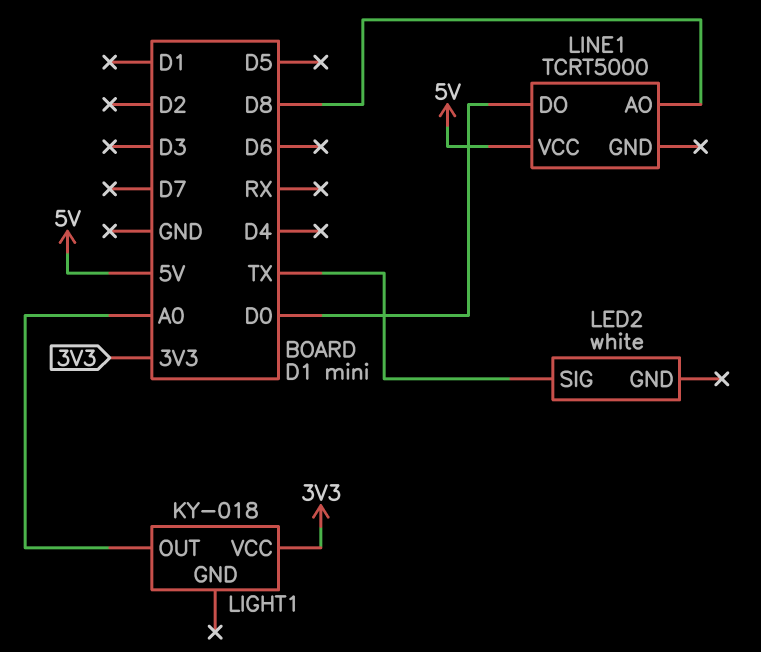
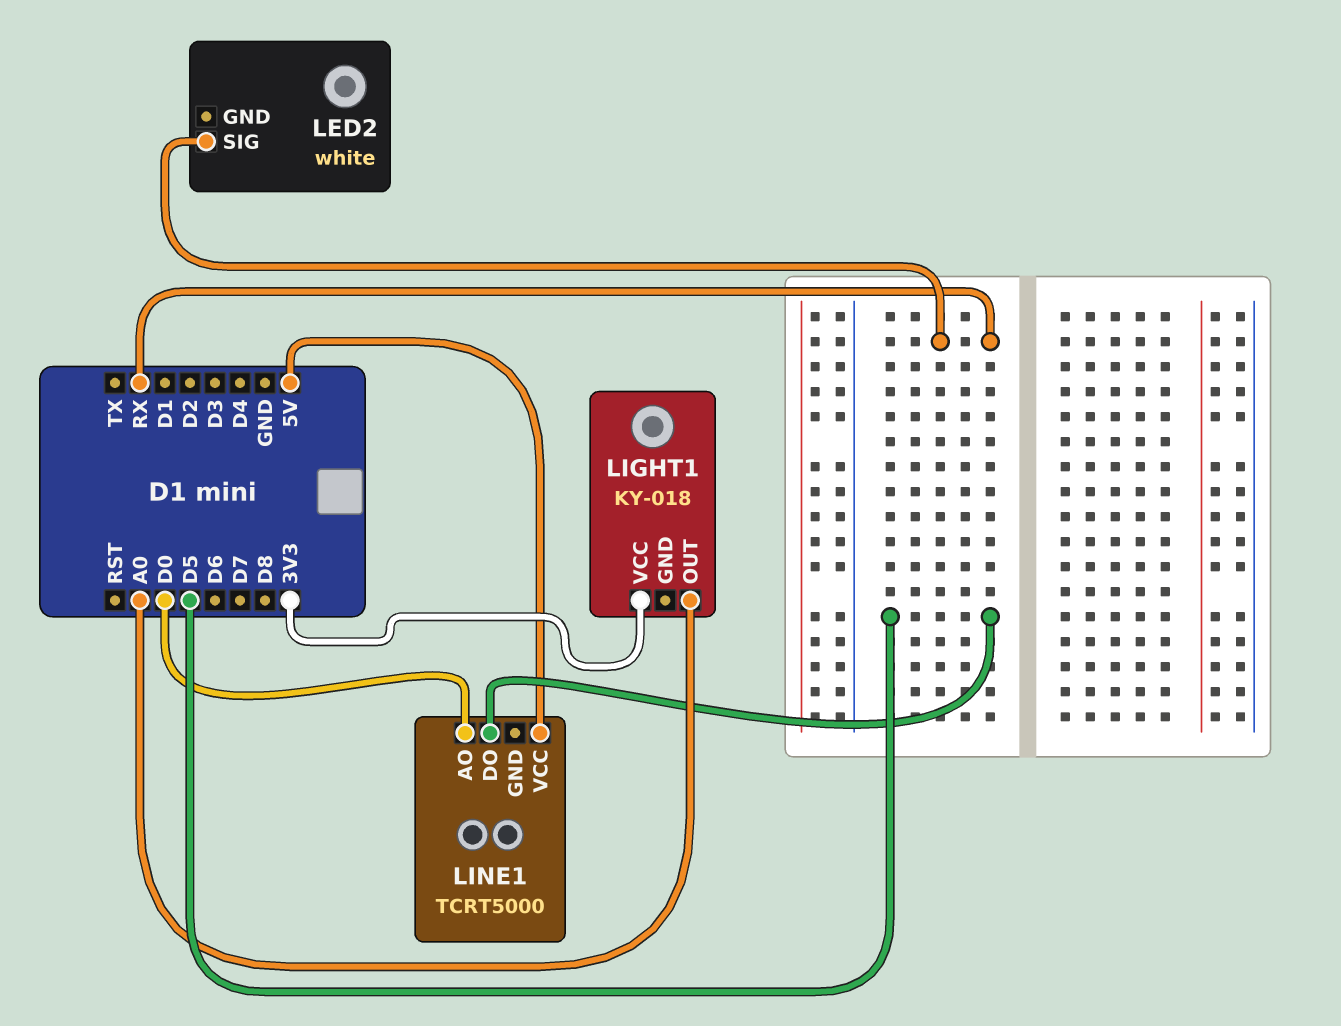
LED2 pin SIG: TX -> RX
LINE1 pin AO: D8 -> D0
LINE1 pin DO: D0 -> D5

